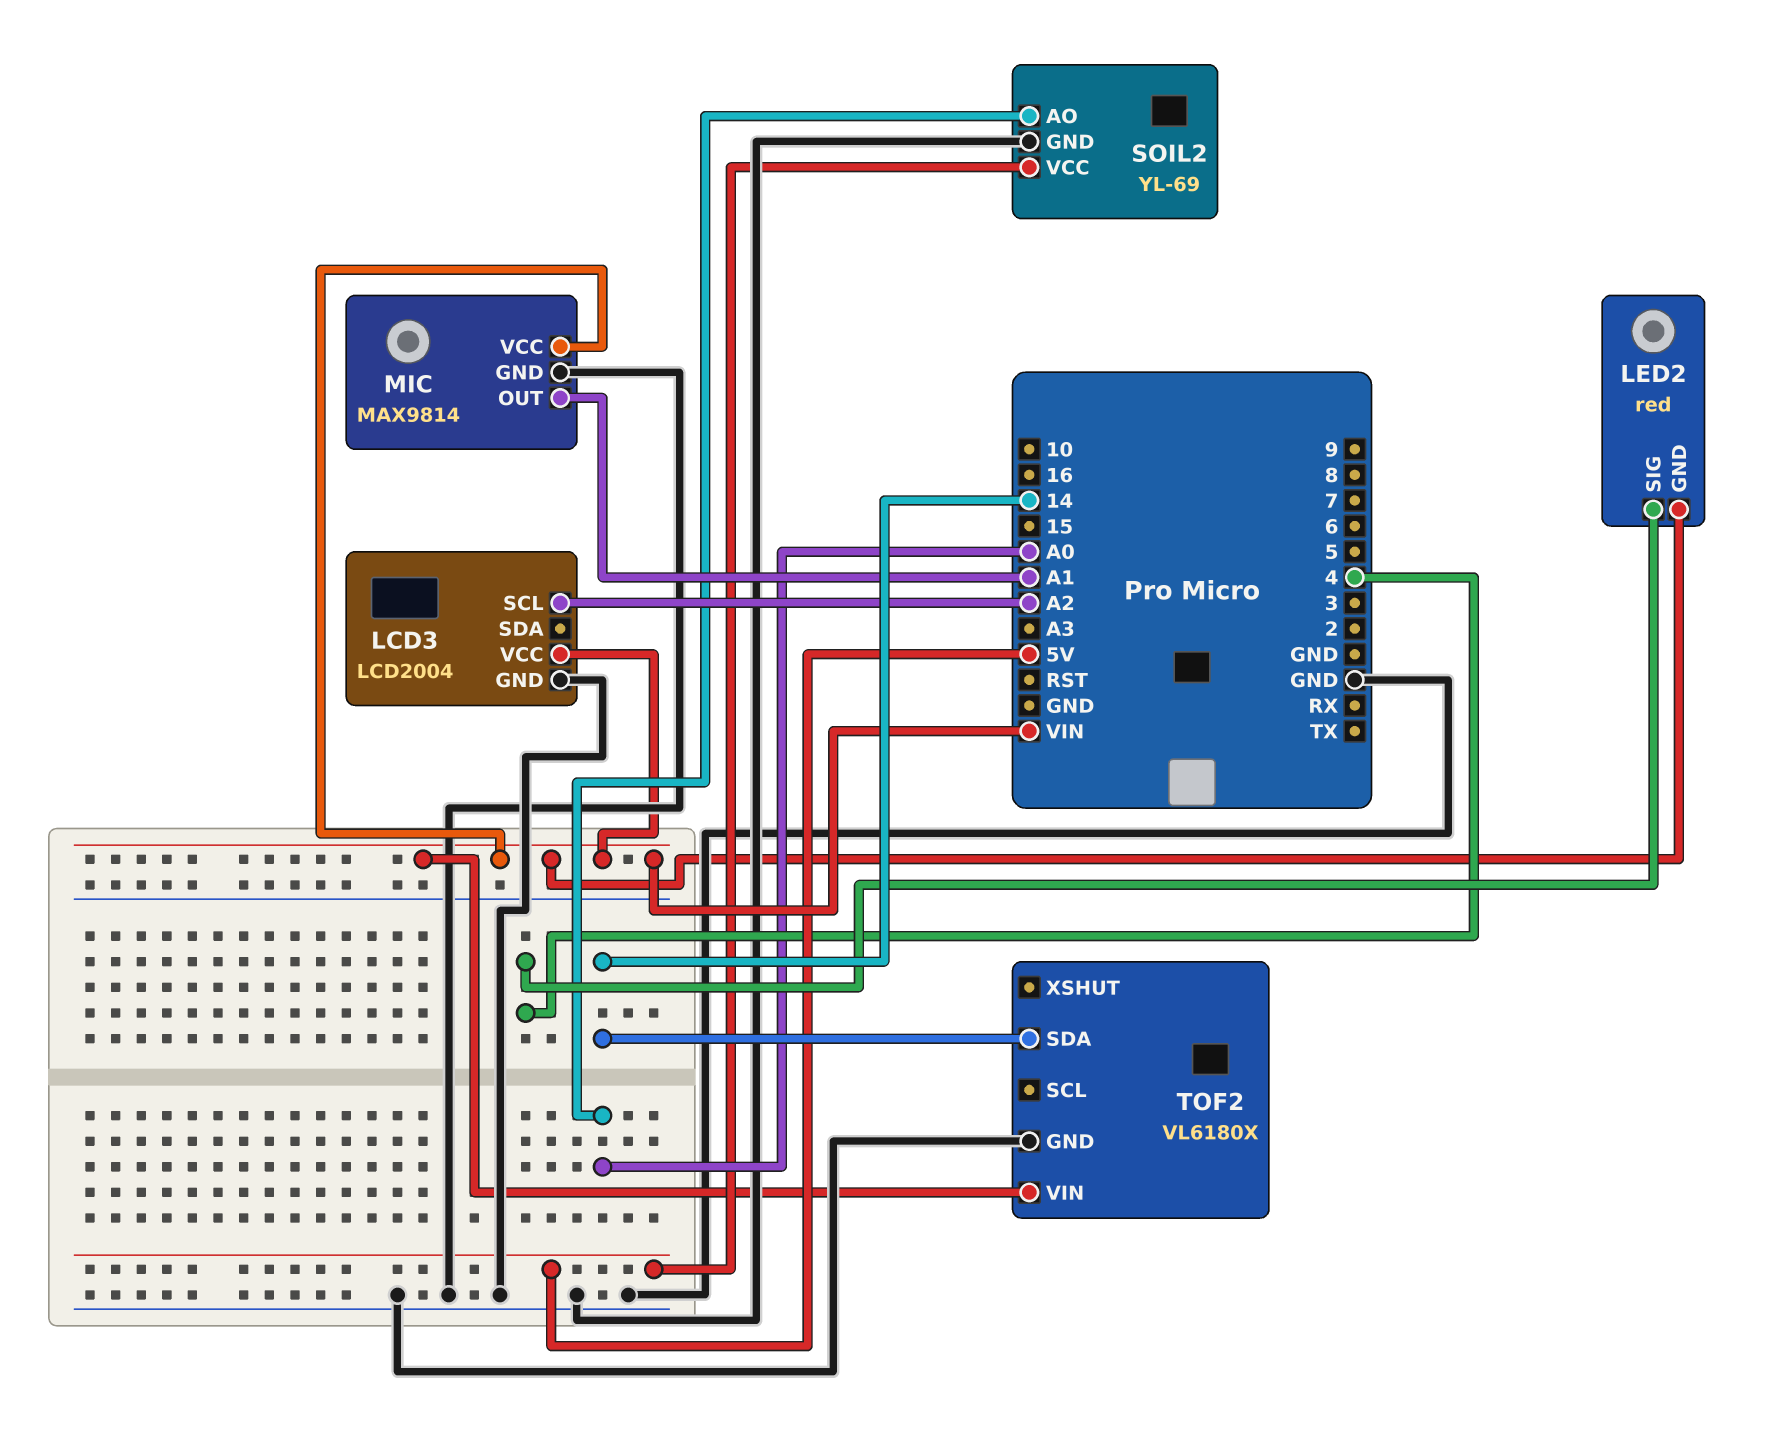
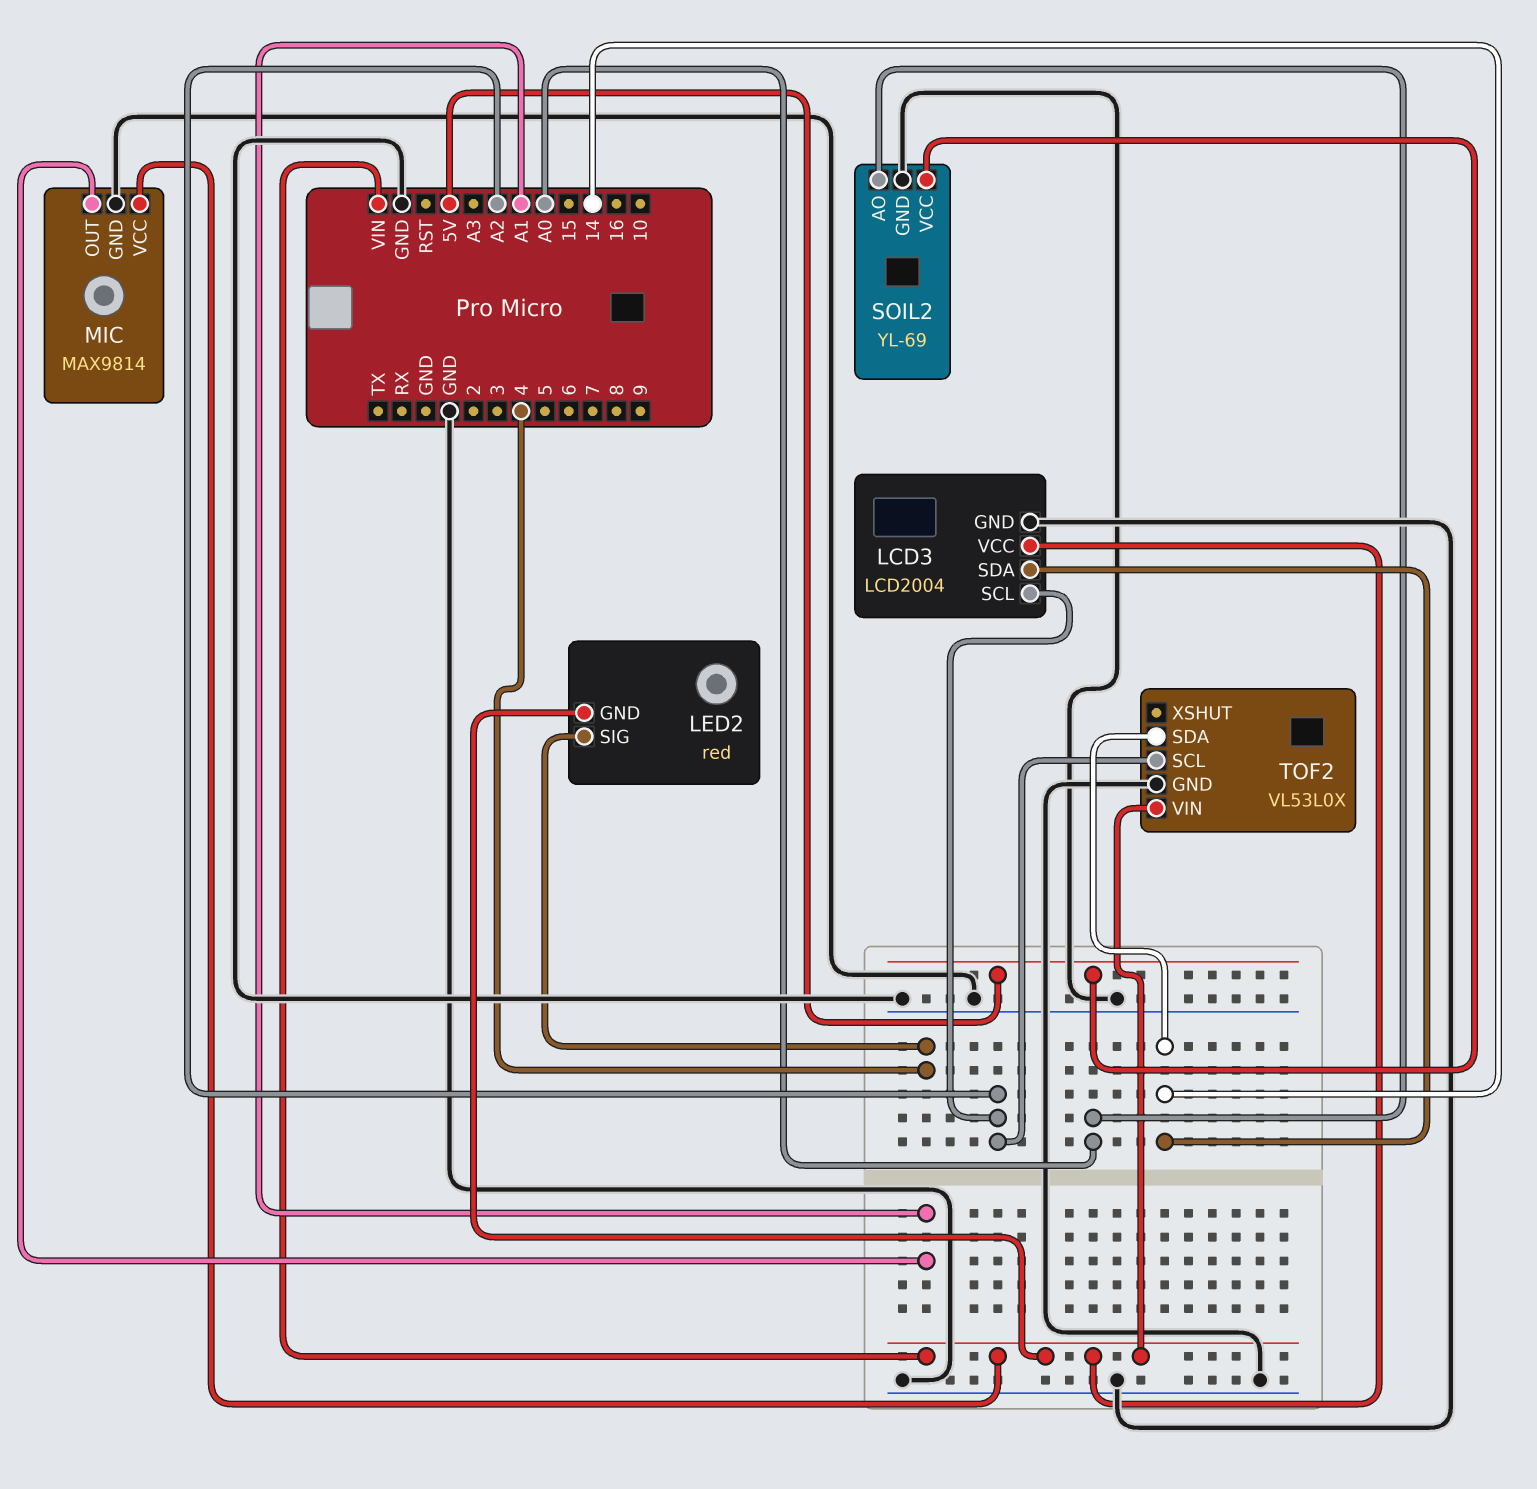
LCD3 pin SDA: none -> 14
TOF2: VL6180X -> VL53L0X
TOF2 pin SCL: none -> A2

